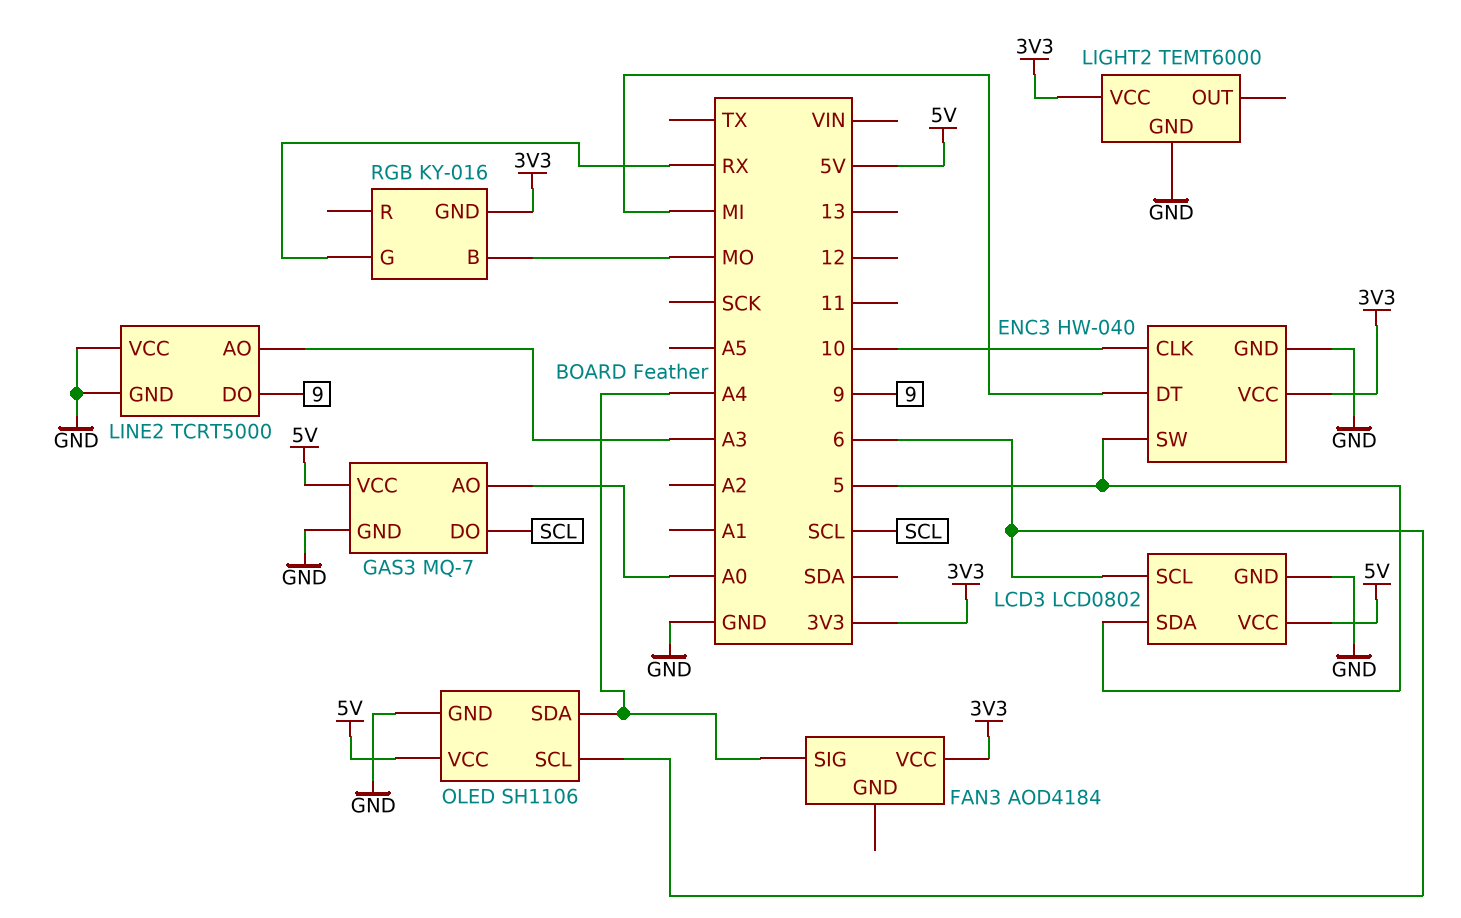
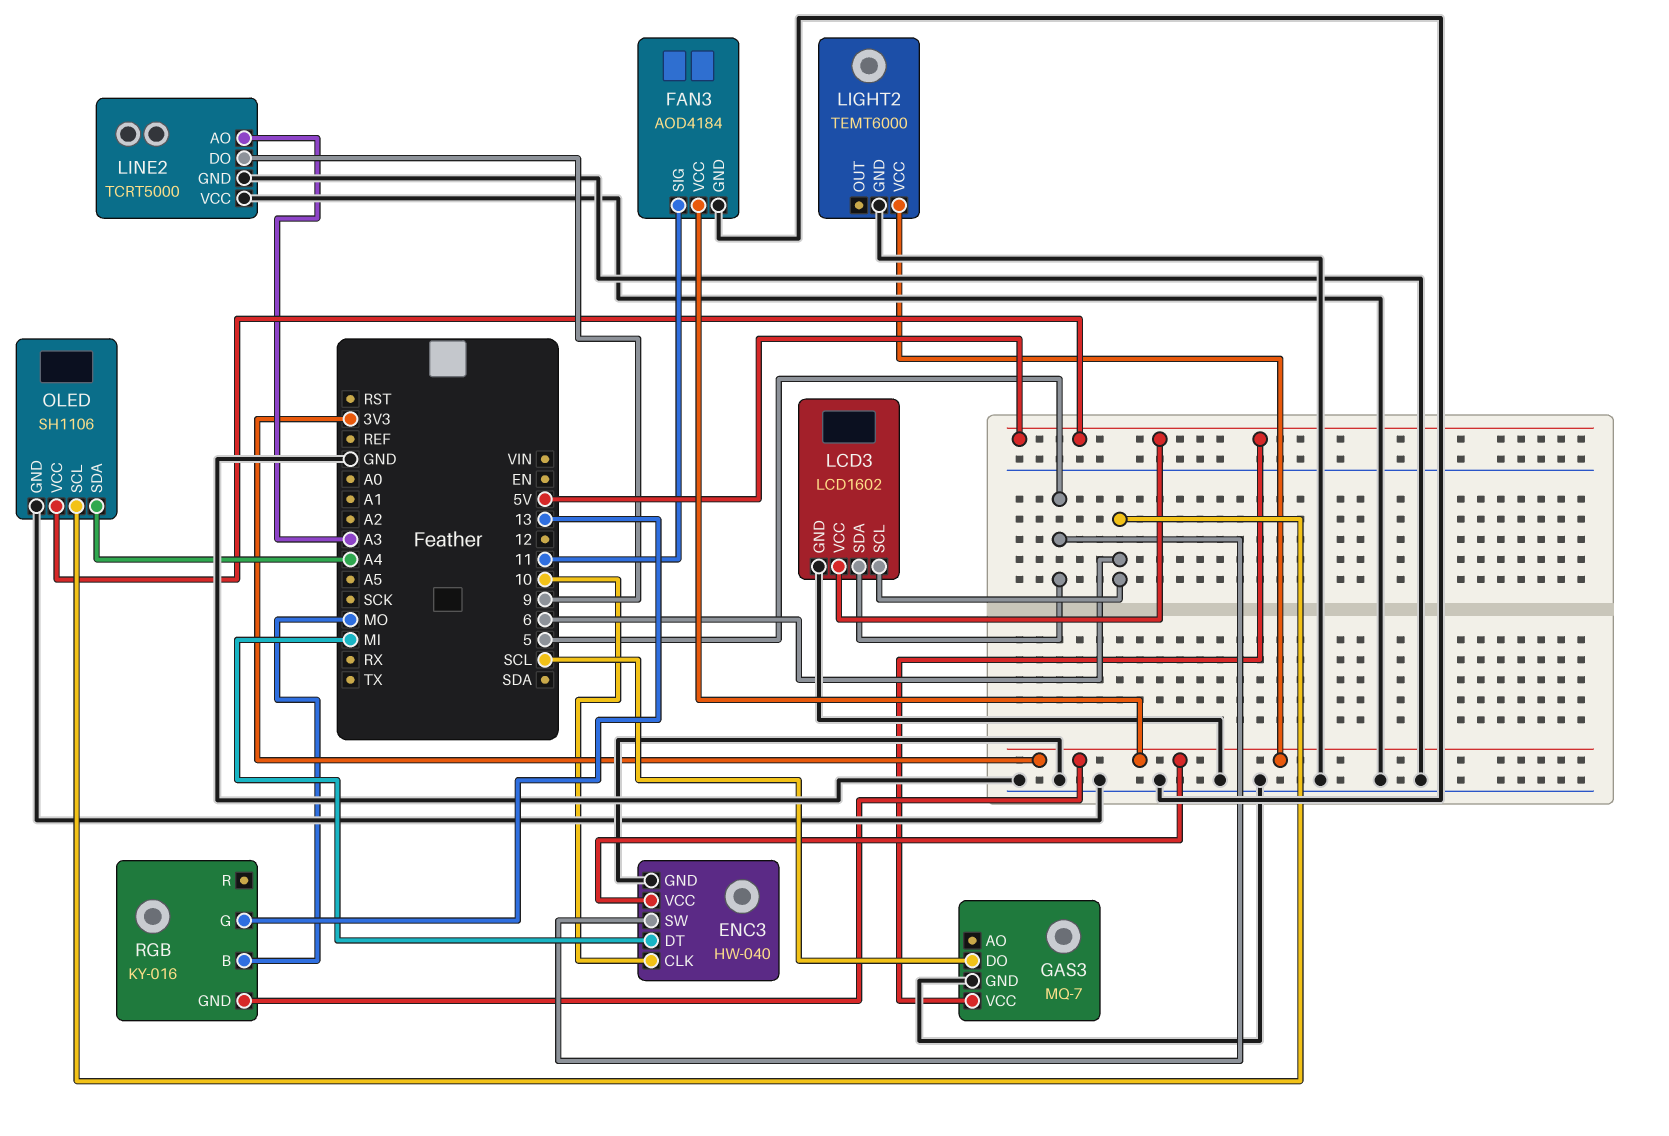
FAN3 pin GND: none -> GND
FAN3 pin SIG: A4 -> 11
GAS3 pin AO: A0 -> none
LCD3: LCD0802 -> LCD1602
RGB pin G: RX -> 13

